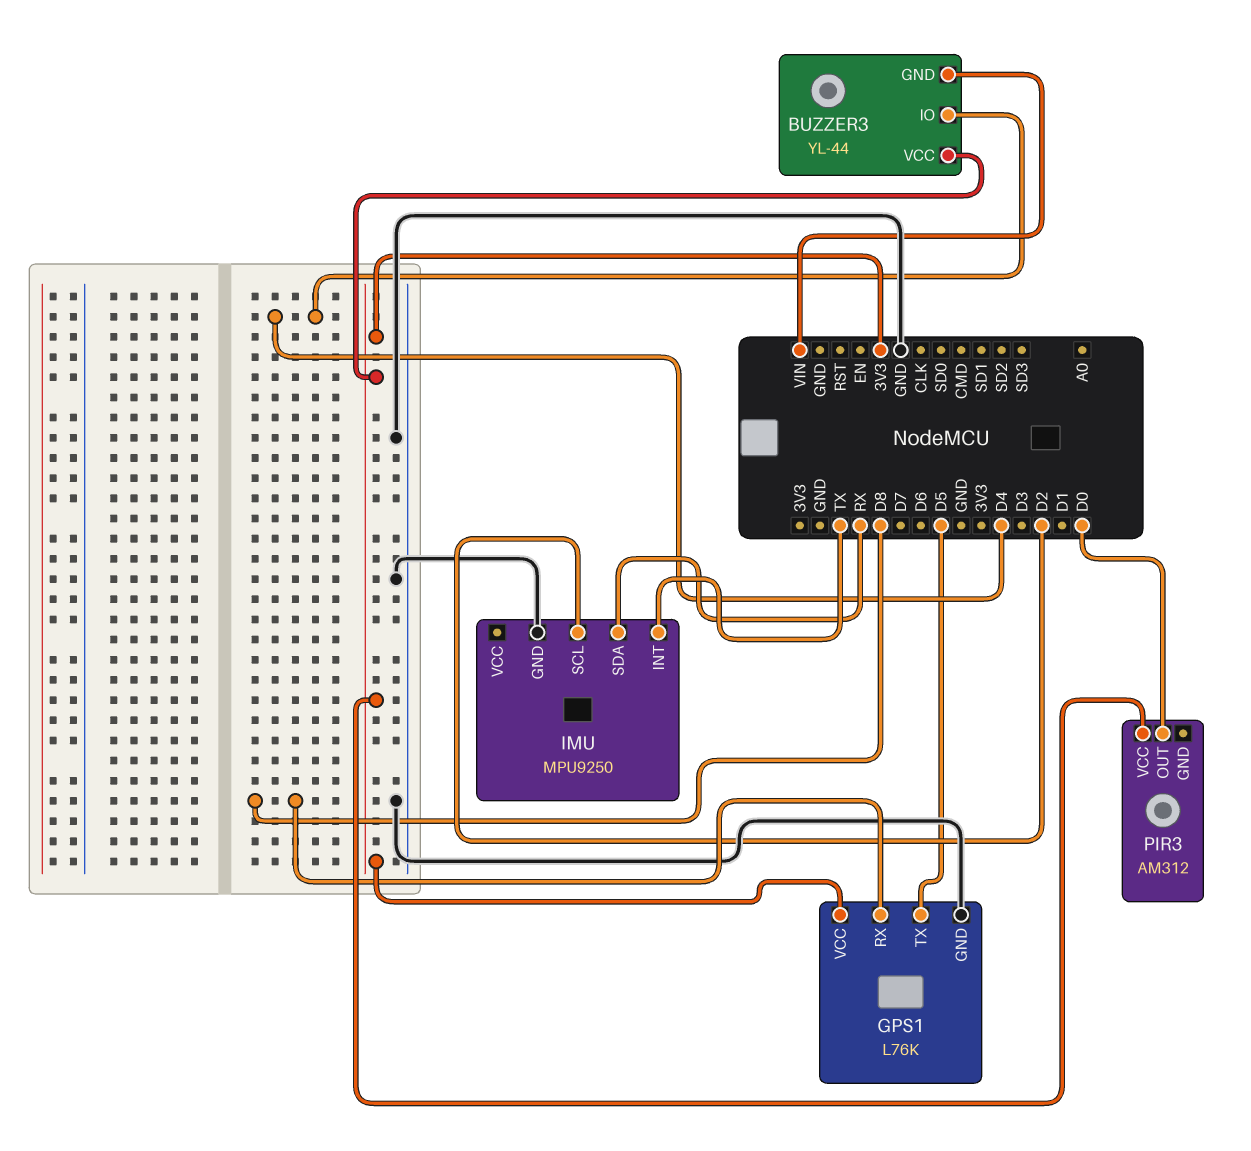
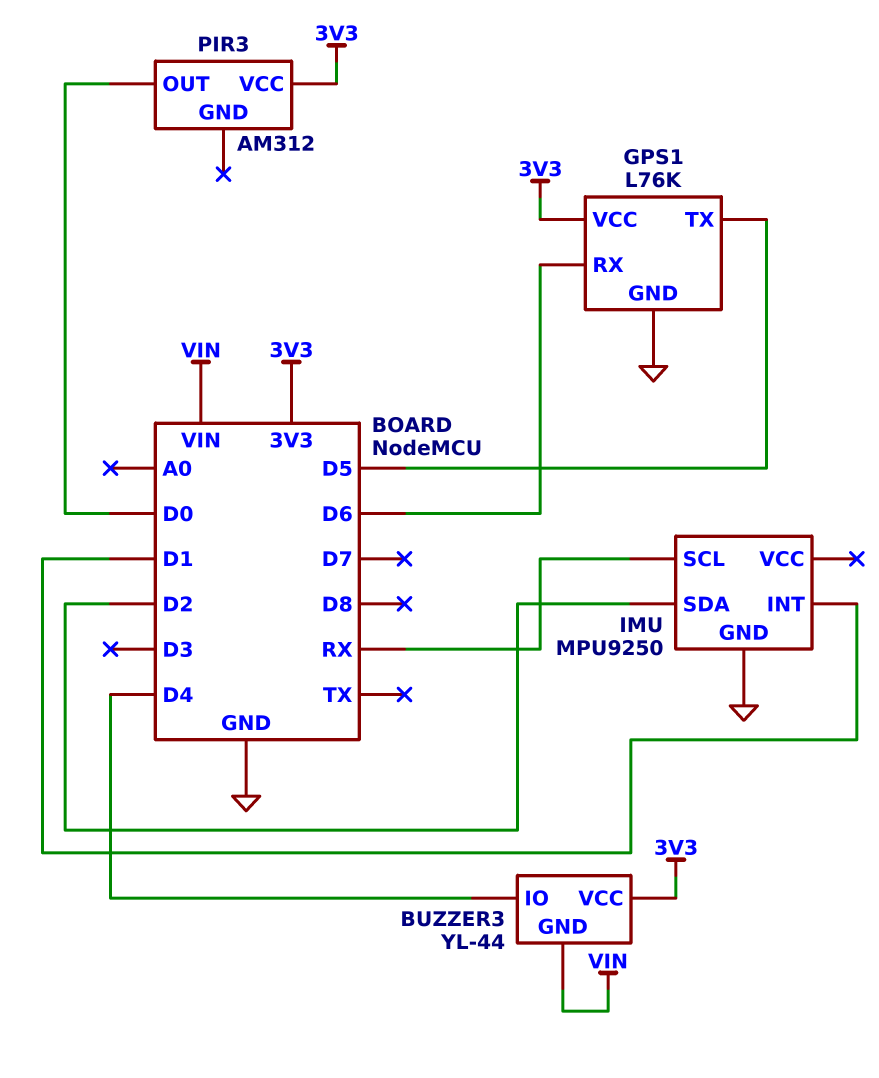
GPS1 pin RX: D8 -> D6
IMU pin INT: TX -> D1
IMU pin SCL: D2 -> RX
IMU pin SDA: RX -> D2

